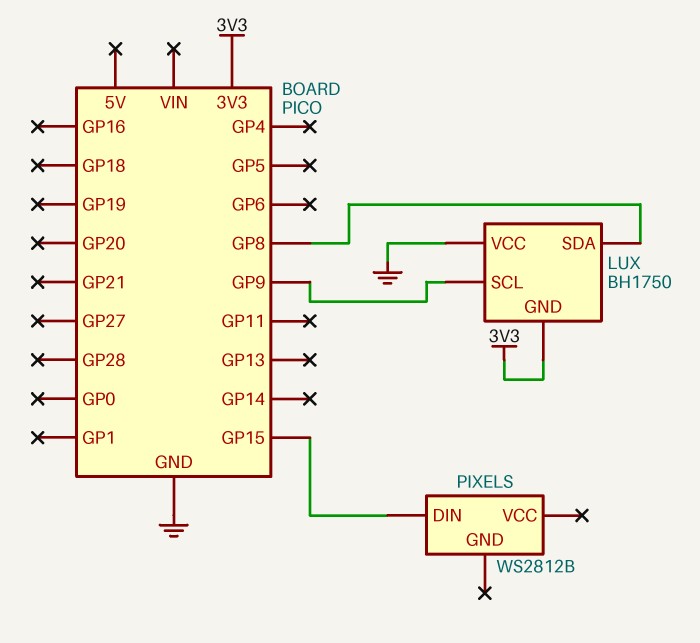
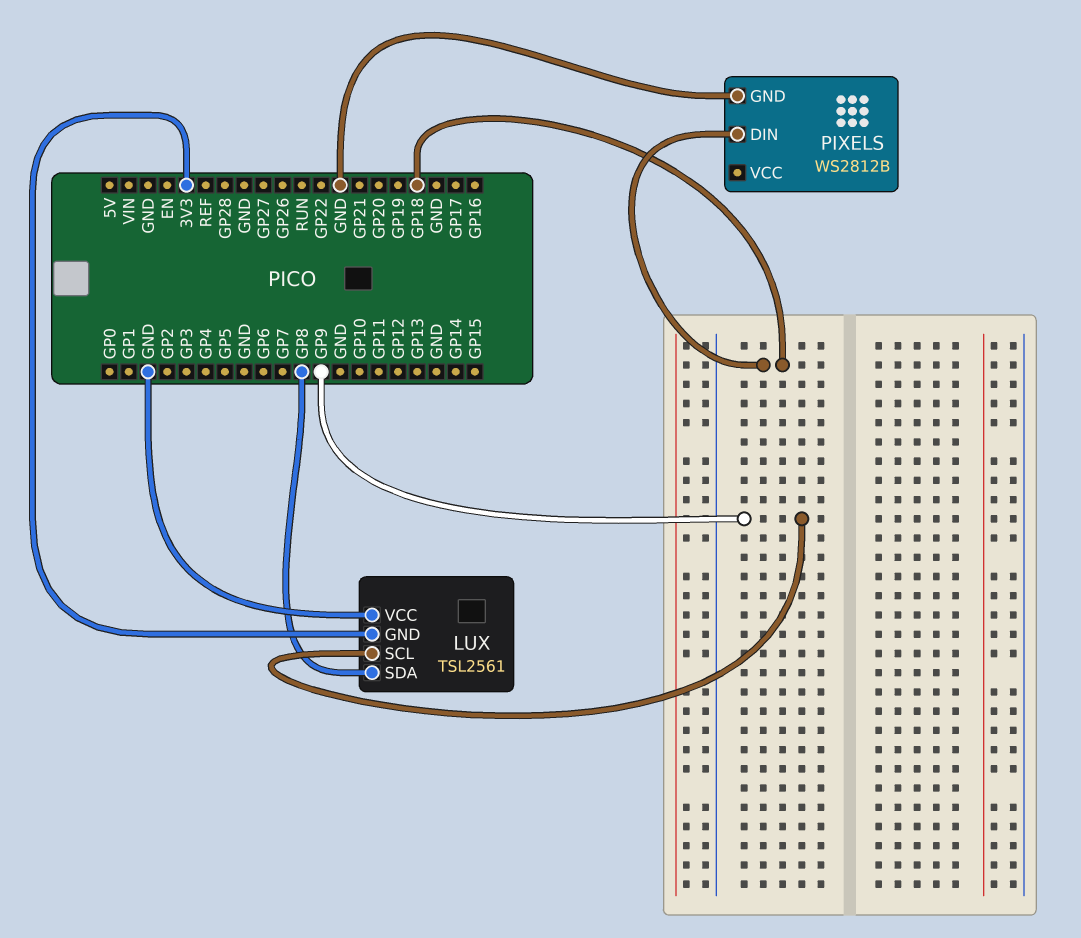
LUX: BH1750 -> TSL2561
PIXELS pin DIN: GP15 -> GP18
PIXELS pin GND: none -> GND

